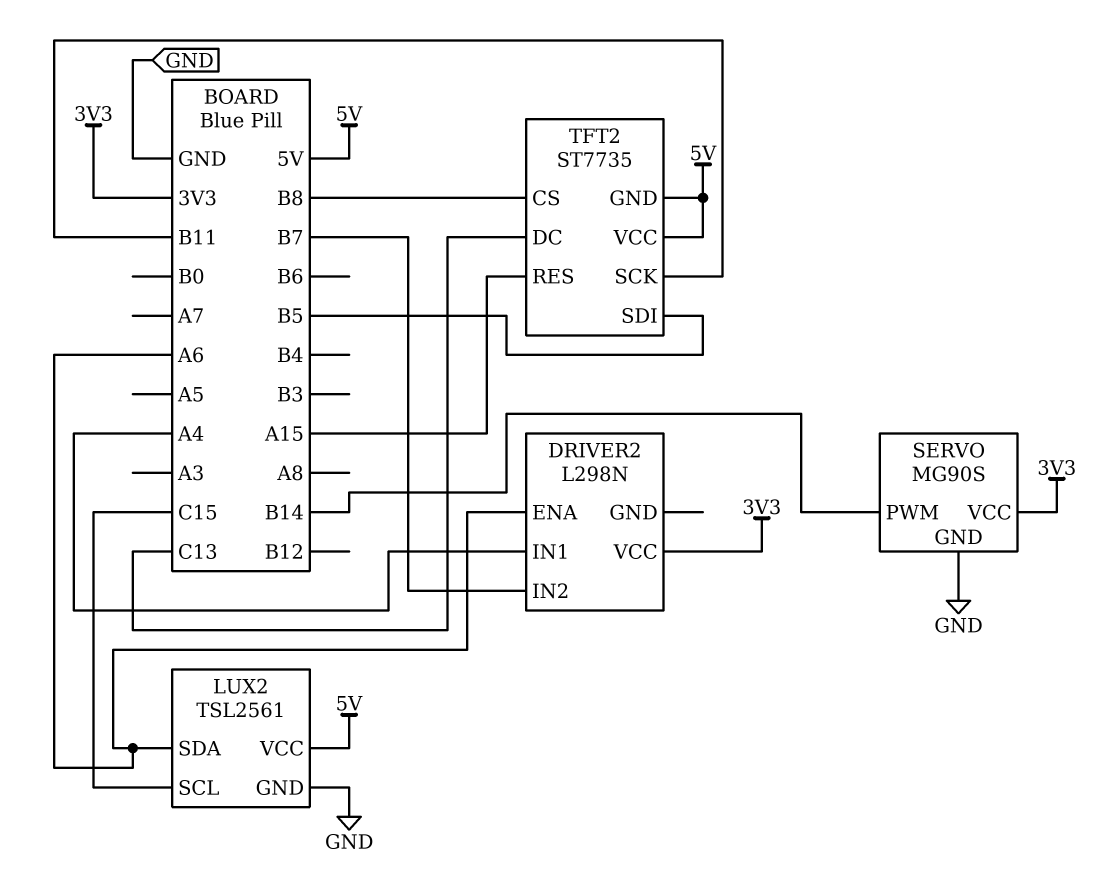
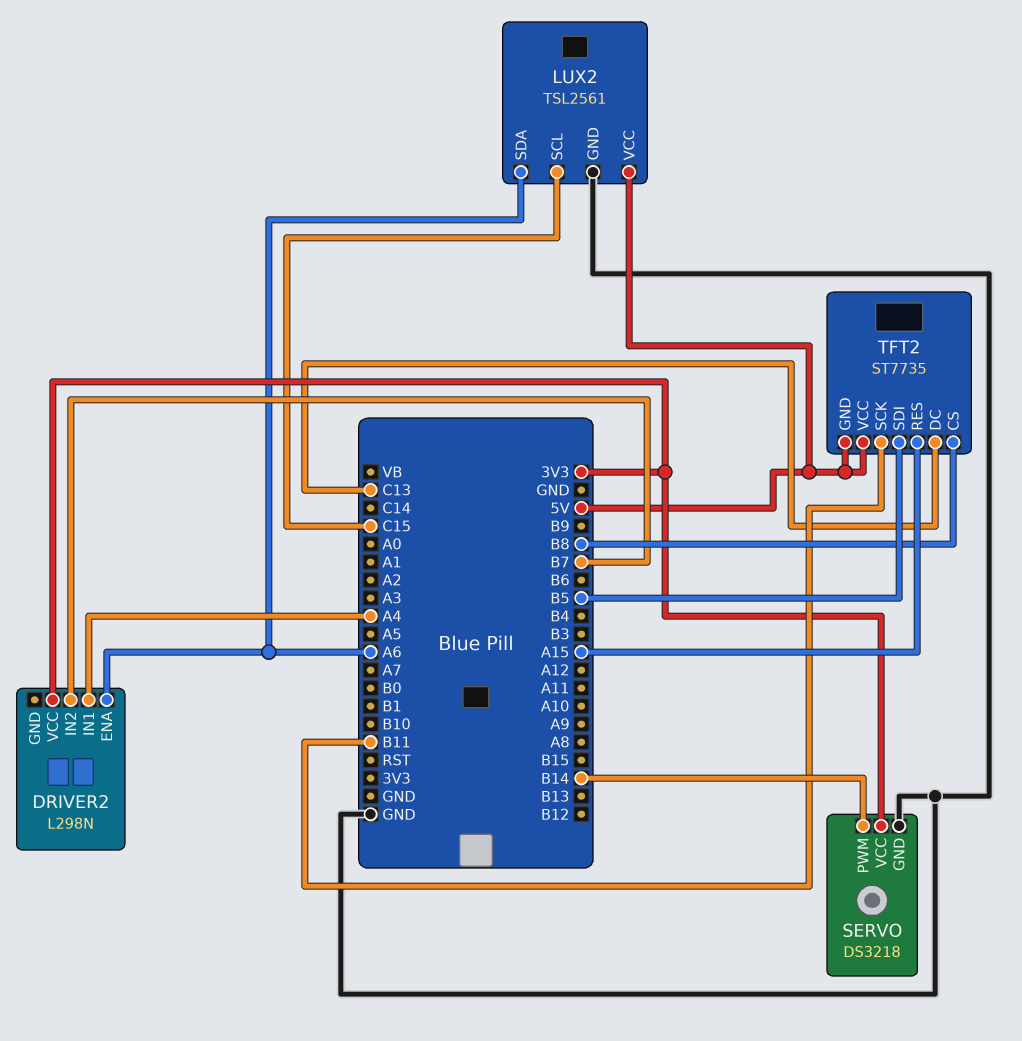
SERVO: MG90S -> DS3218

